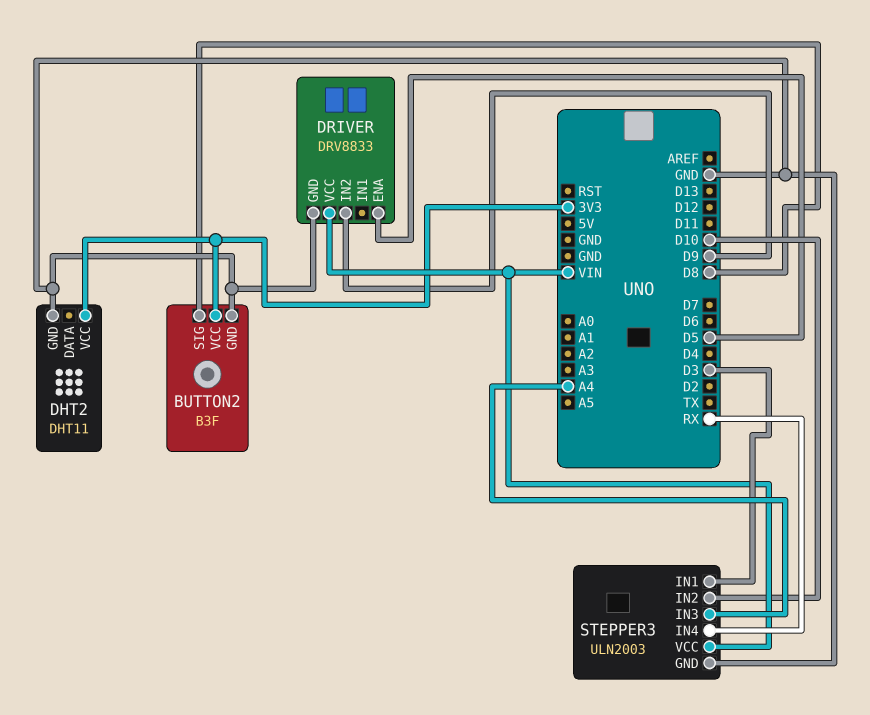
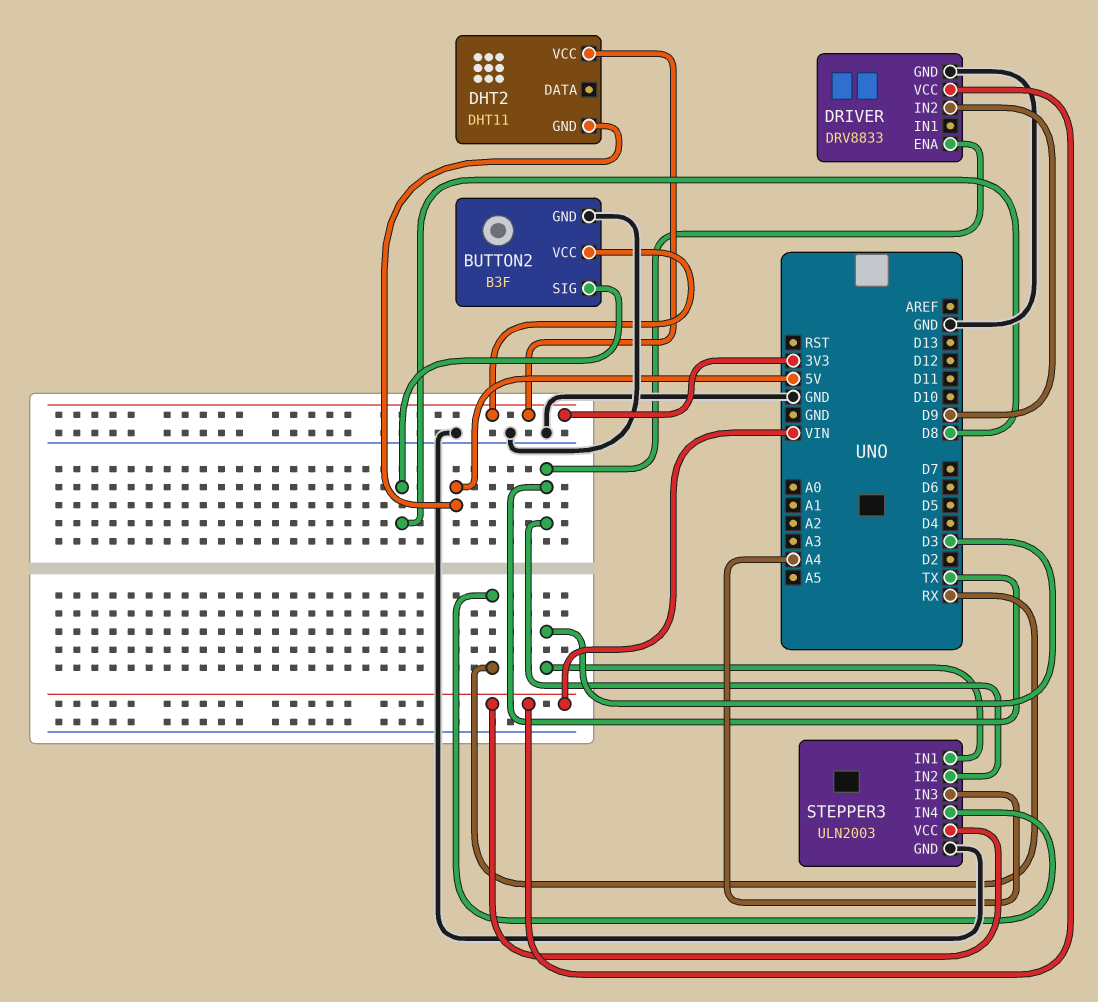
DHT2 pin GND: GND -> 5V
DRIVER pin ENA: D5 -> TX
STEPPER3 pin IN2: D10 -> TX

